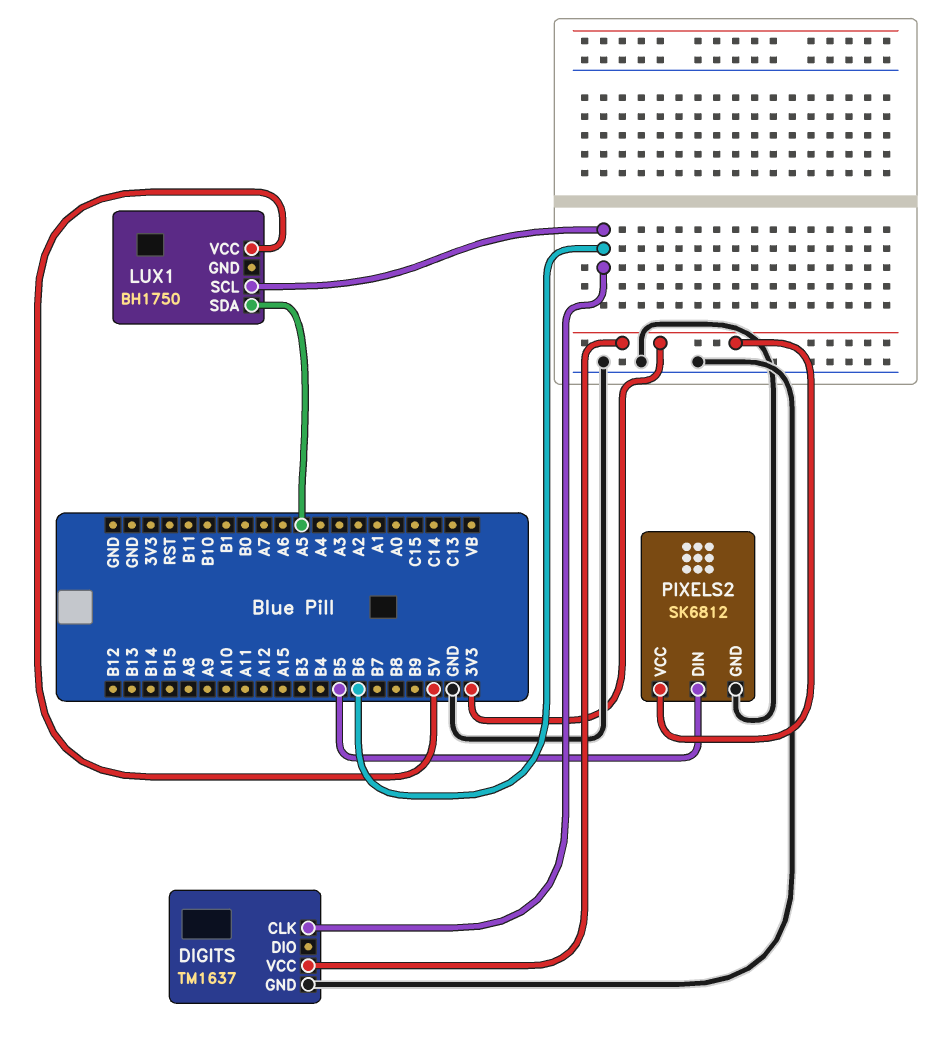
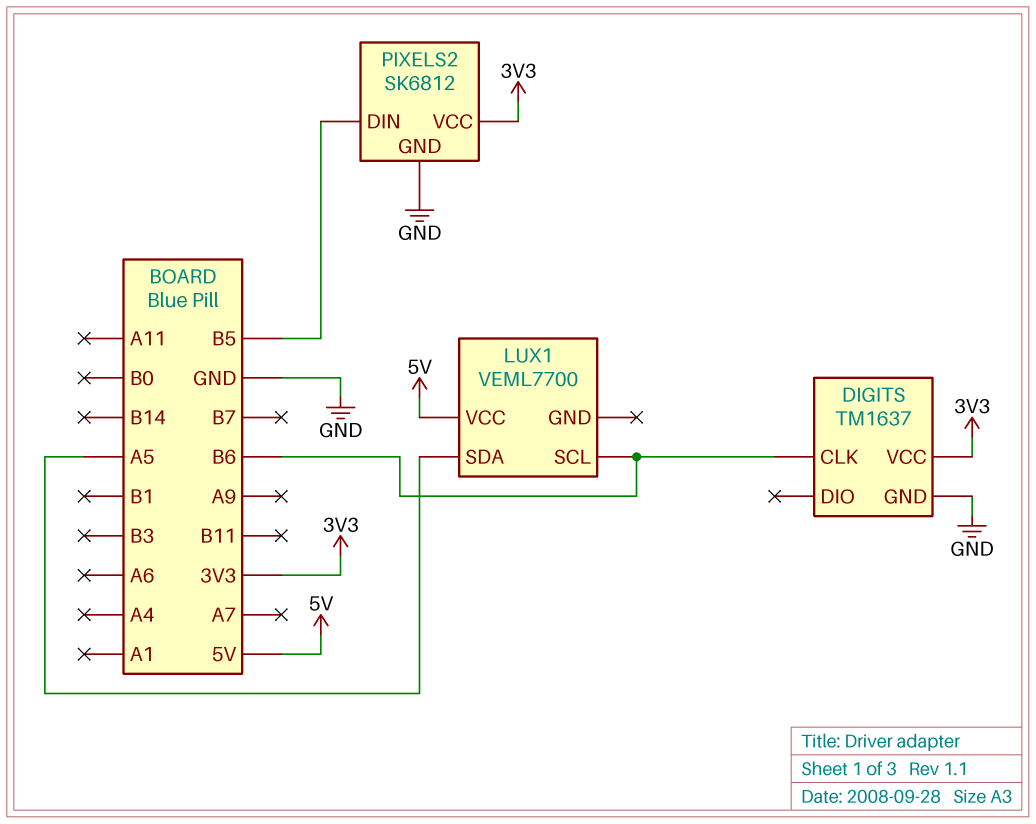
LUX1: BH1750 -> VEML7700

